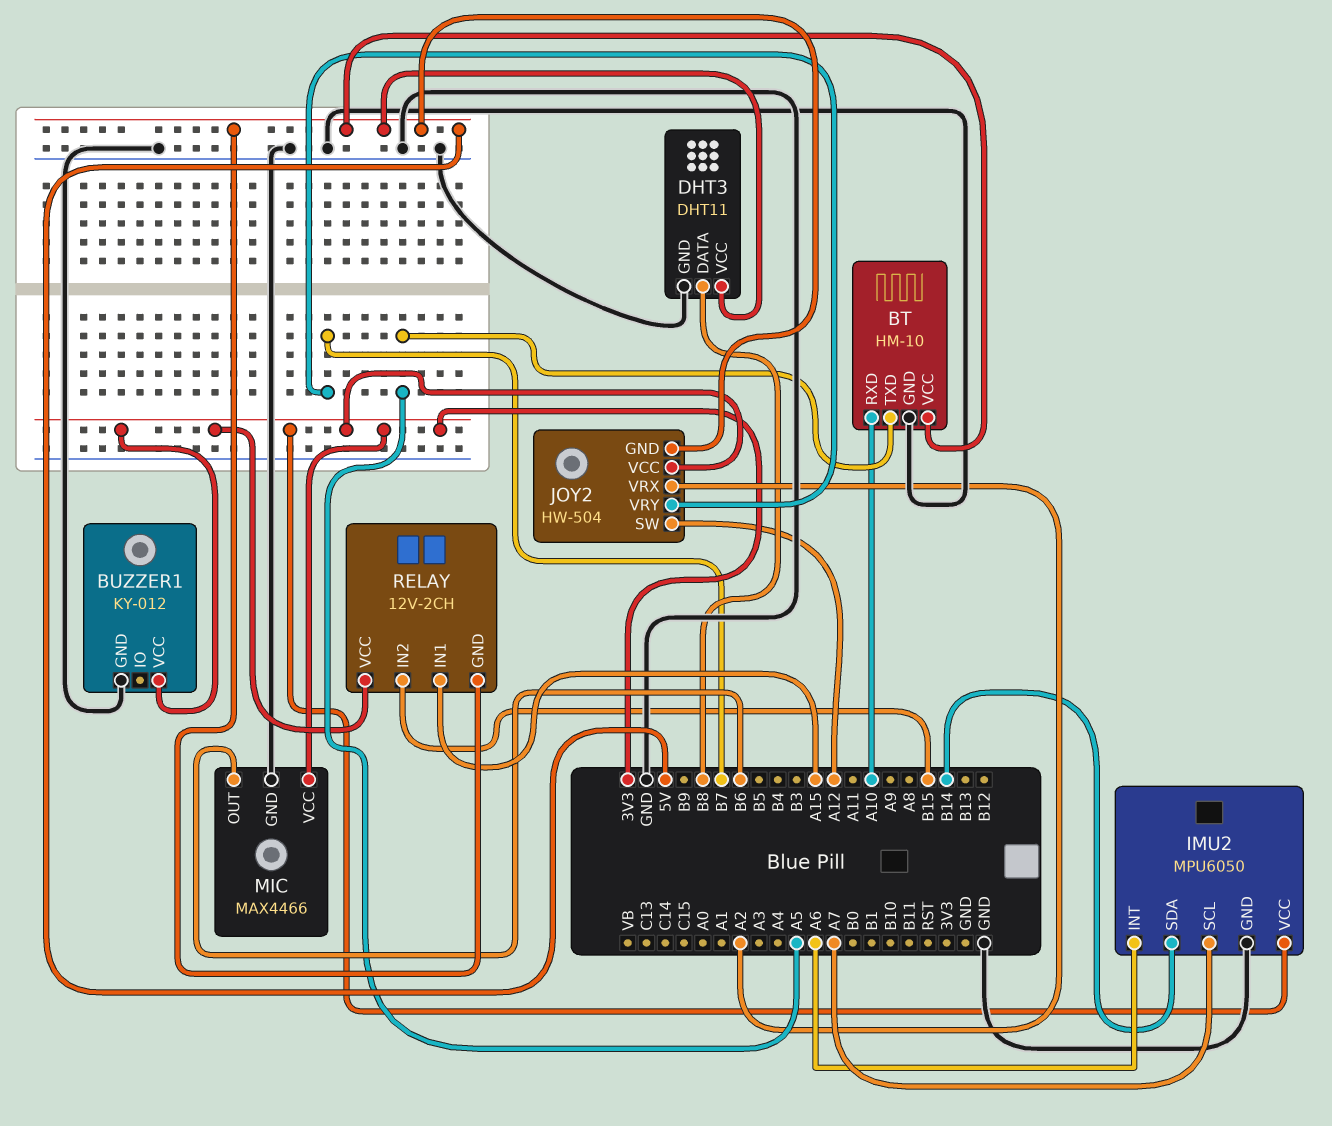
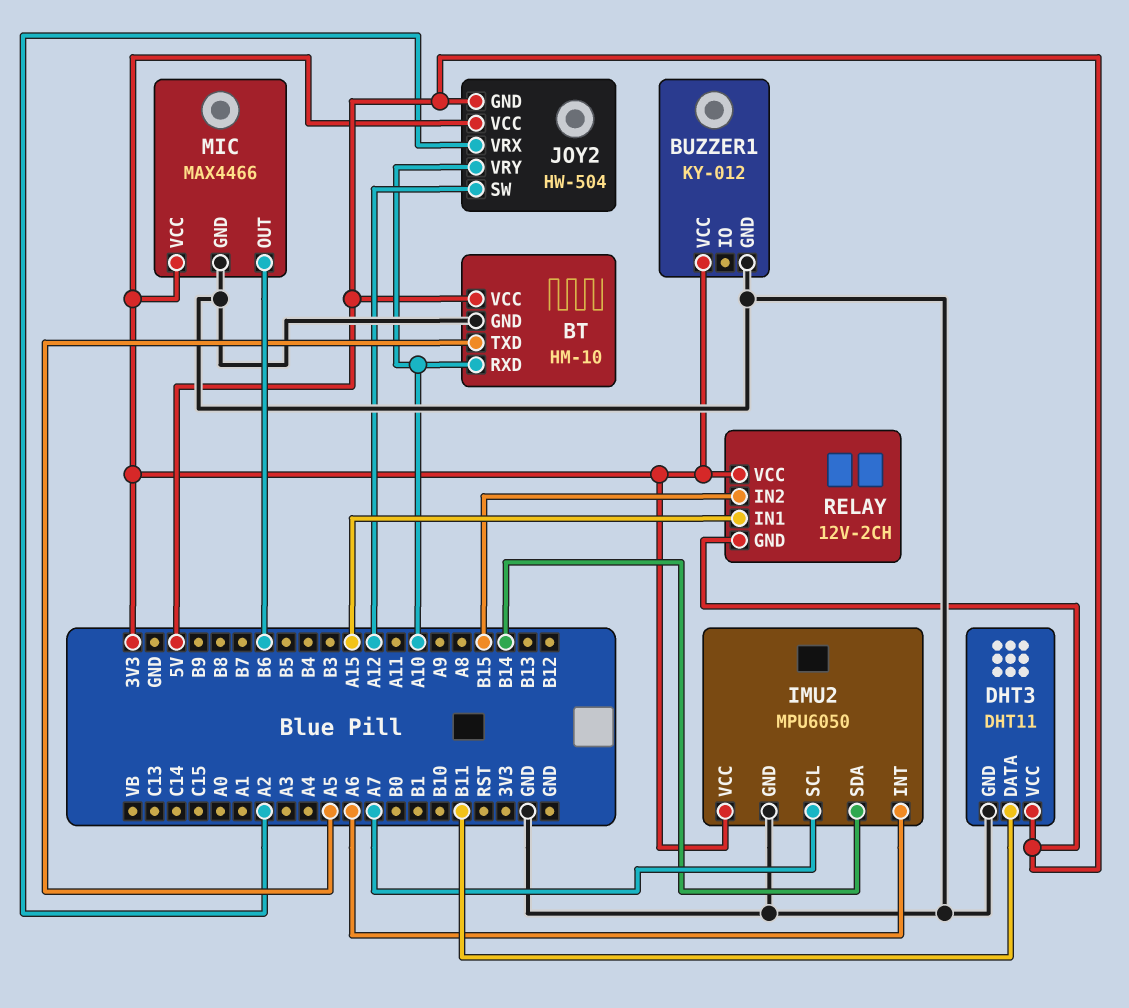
DHT3 pin DATA: B8 -> B11
JOY2 pin VRY: B7 -> A10

